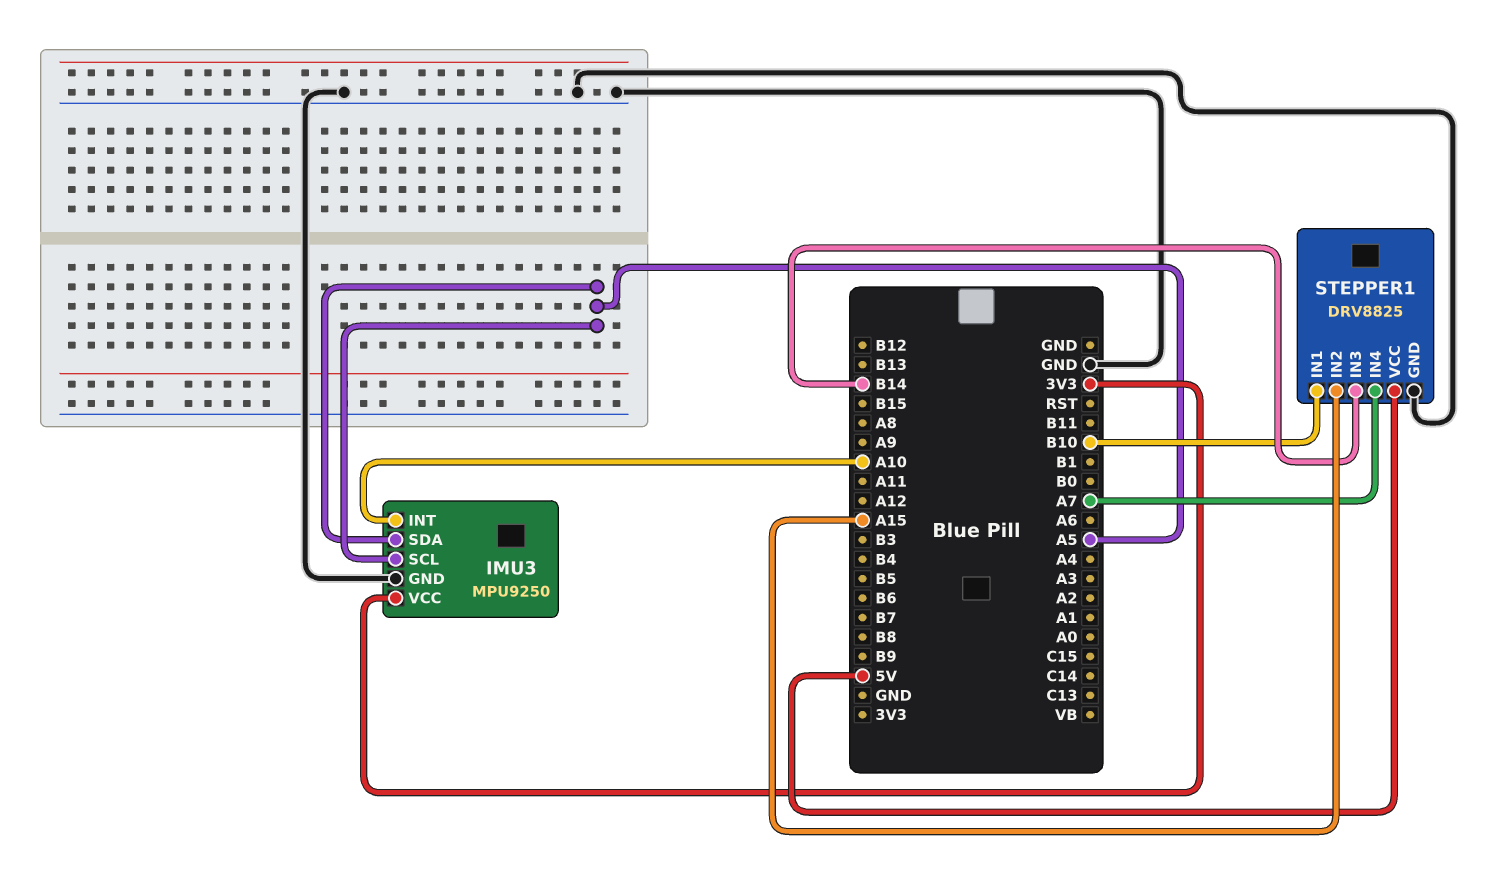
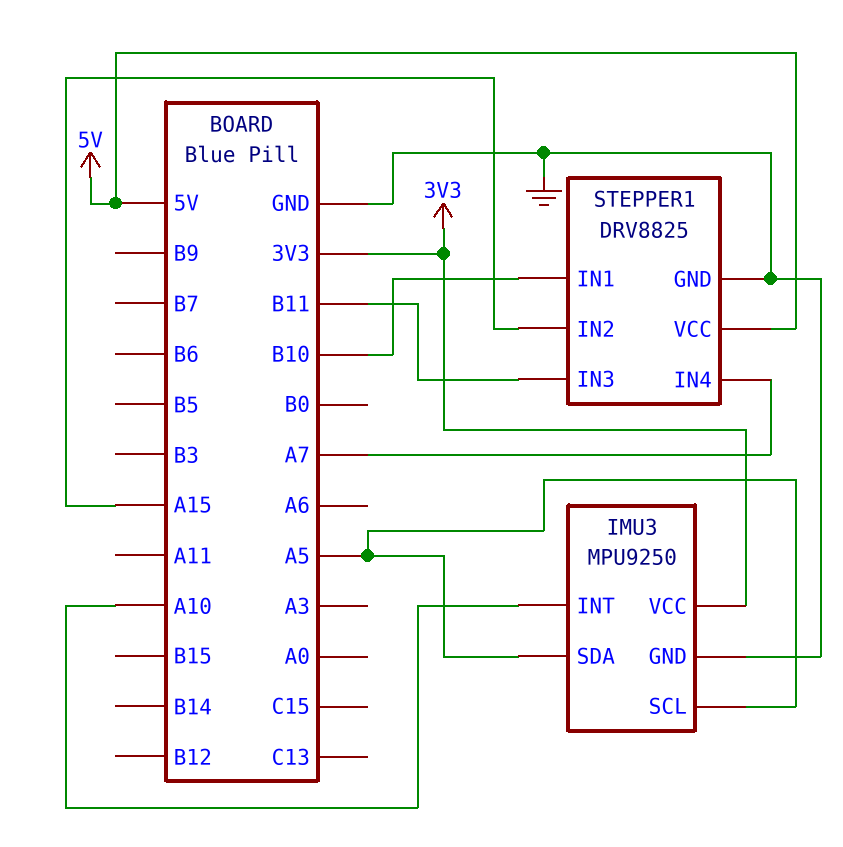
STEPPER1 pin IN3: B14 -> B11

